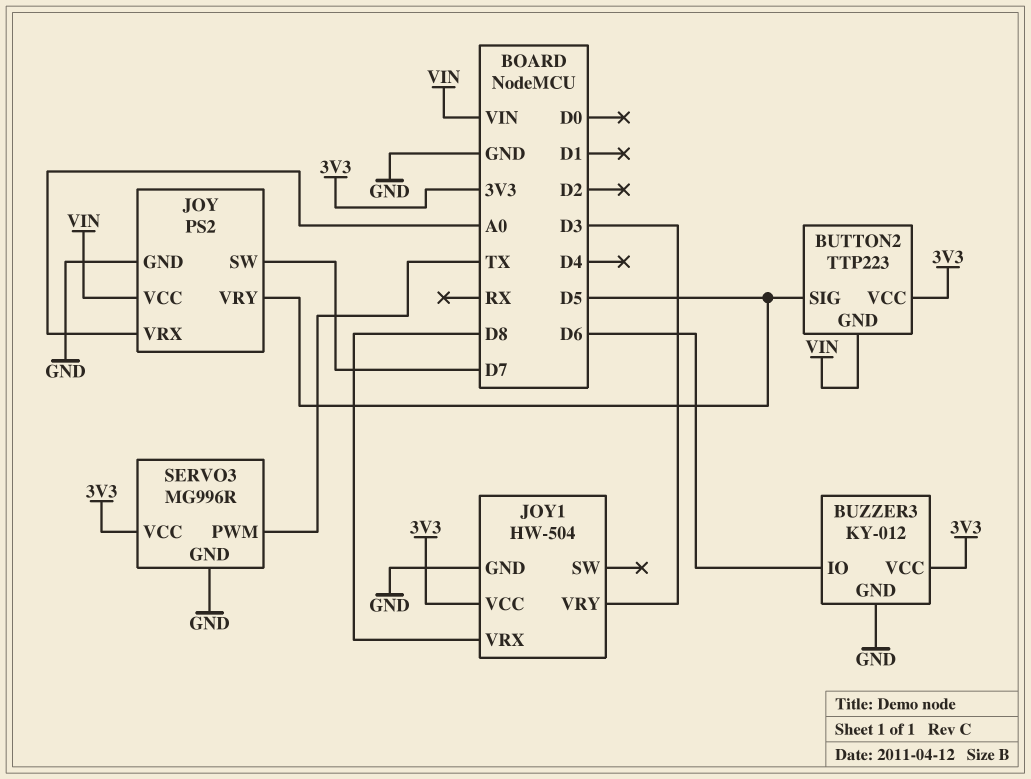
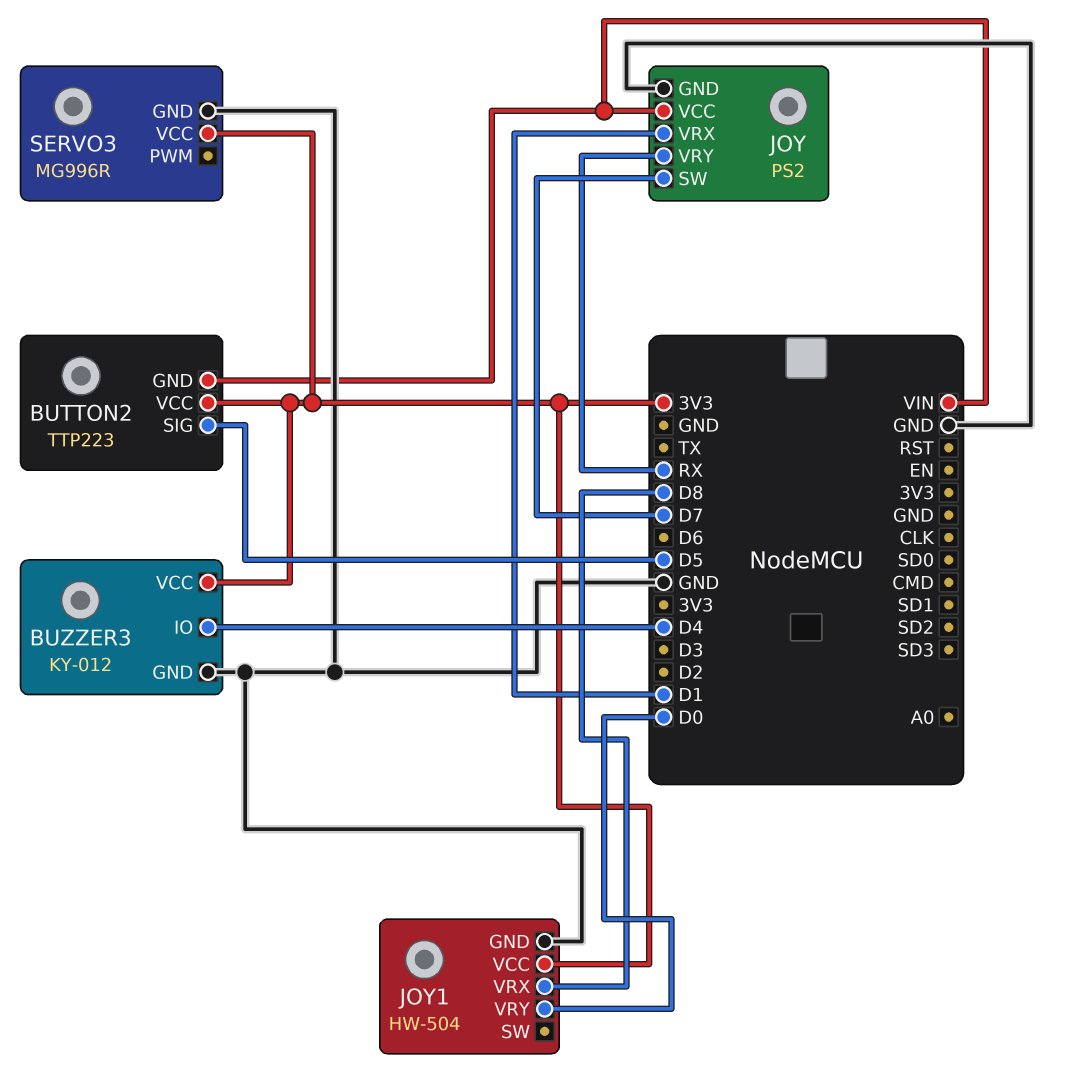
BUZZER3 pin IO: D6 -> D4
JOY pin VRX: A0 -> D1
JOY pin VRY: D5 -> RX
JOY1 pin VRY: D3 -> D0
SERVO3 pin PWM: TX -> none

